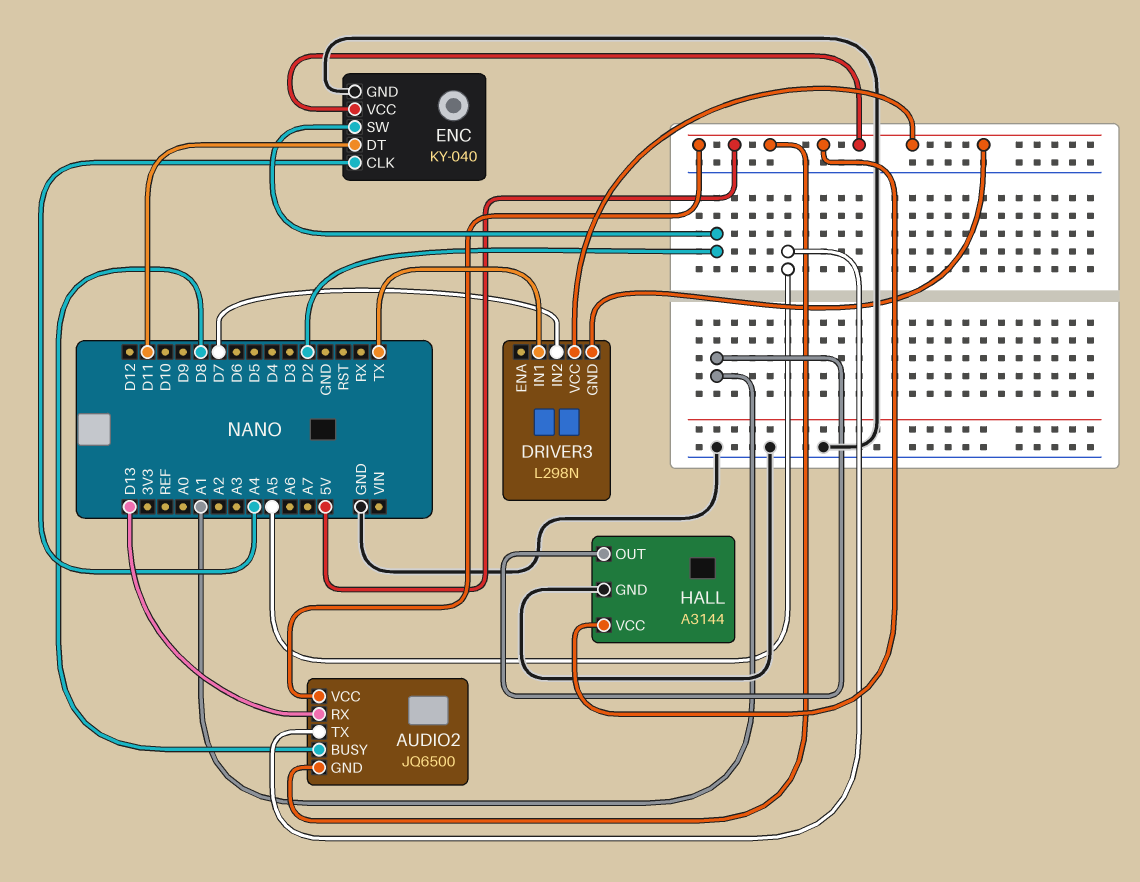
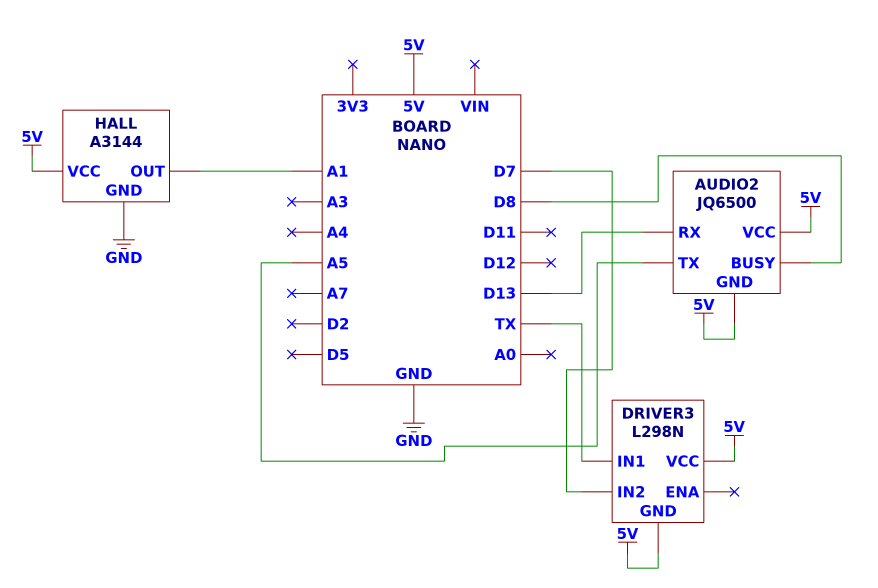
ENC: KY-040 -> none
ENC pin CLK: A4 -> none
ENC pin DT: D11 -> none
ENC pin GND: GND -> none
ENC pin SW: D2 -> none
ENC pin VCC: 5V -> none

